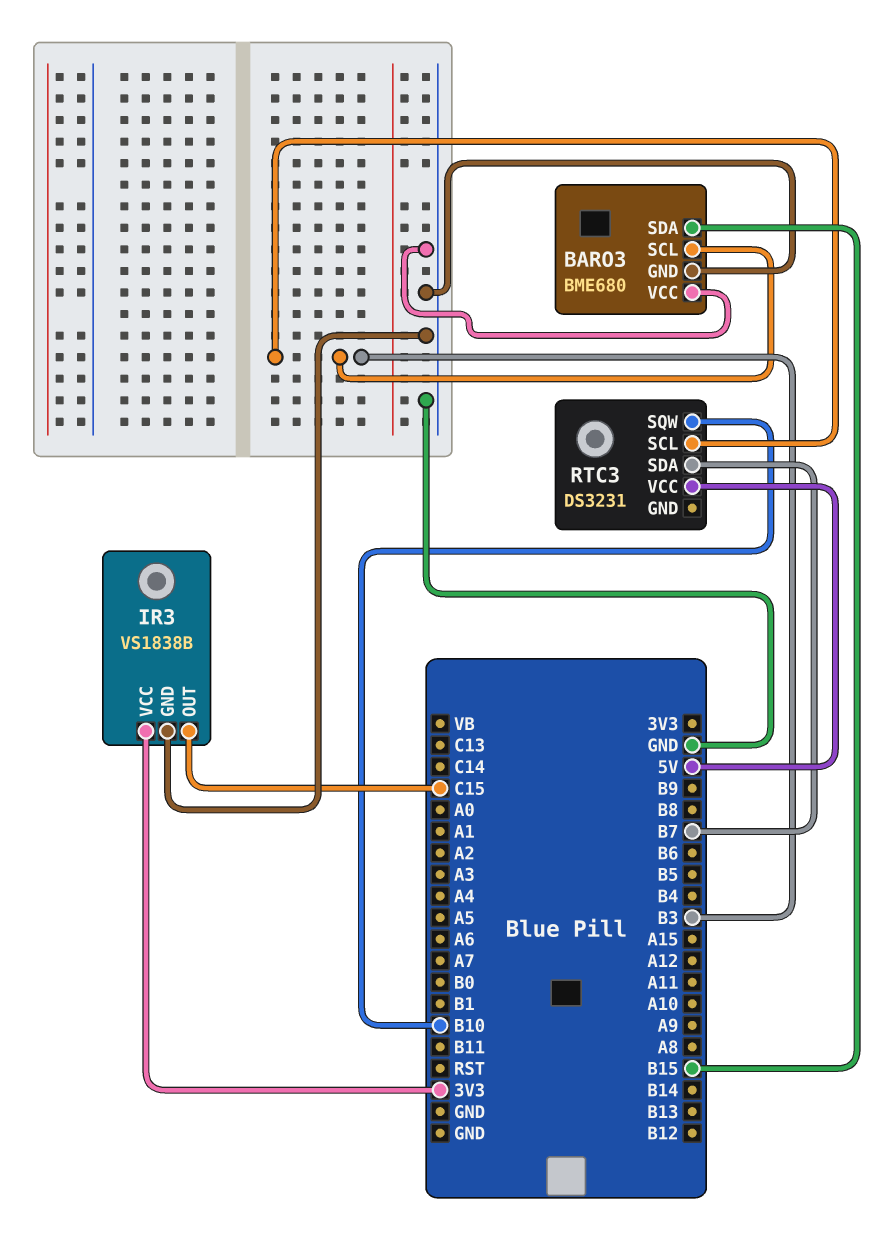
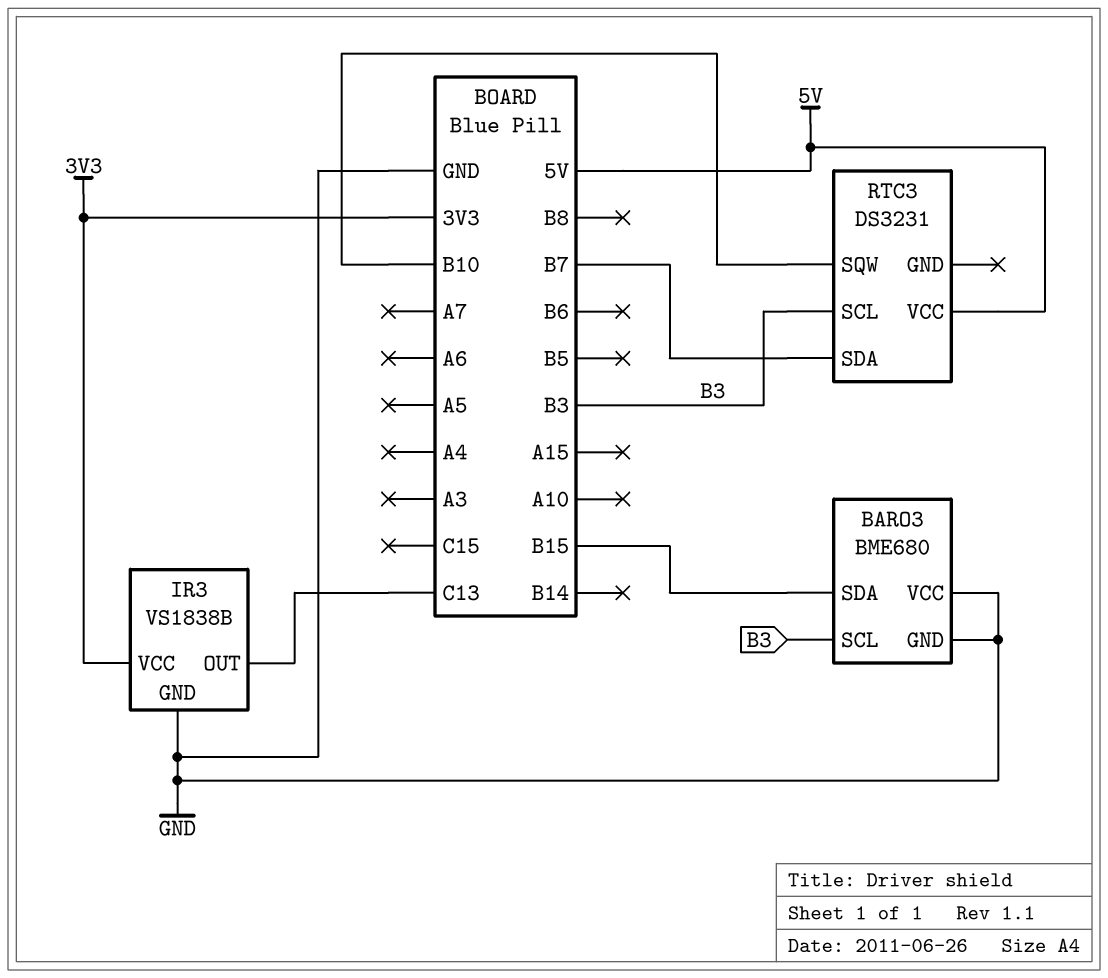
IR3 pin OUT: C15 -> C13

